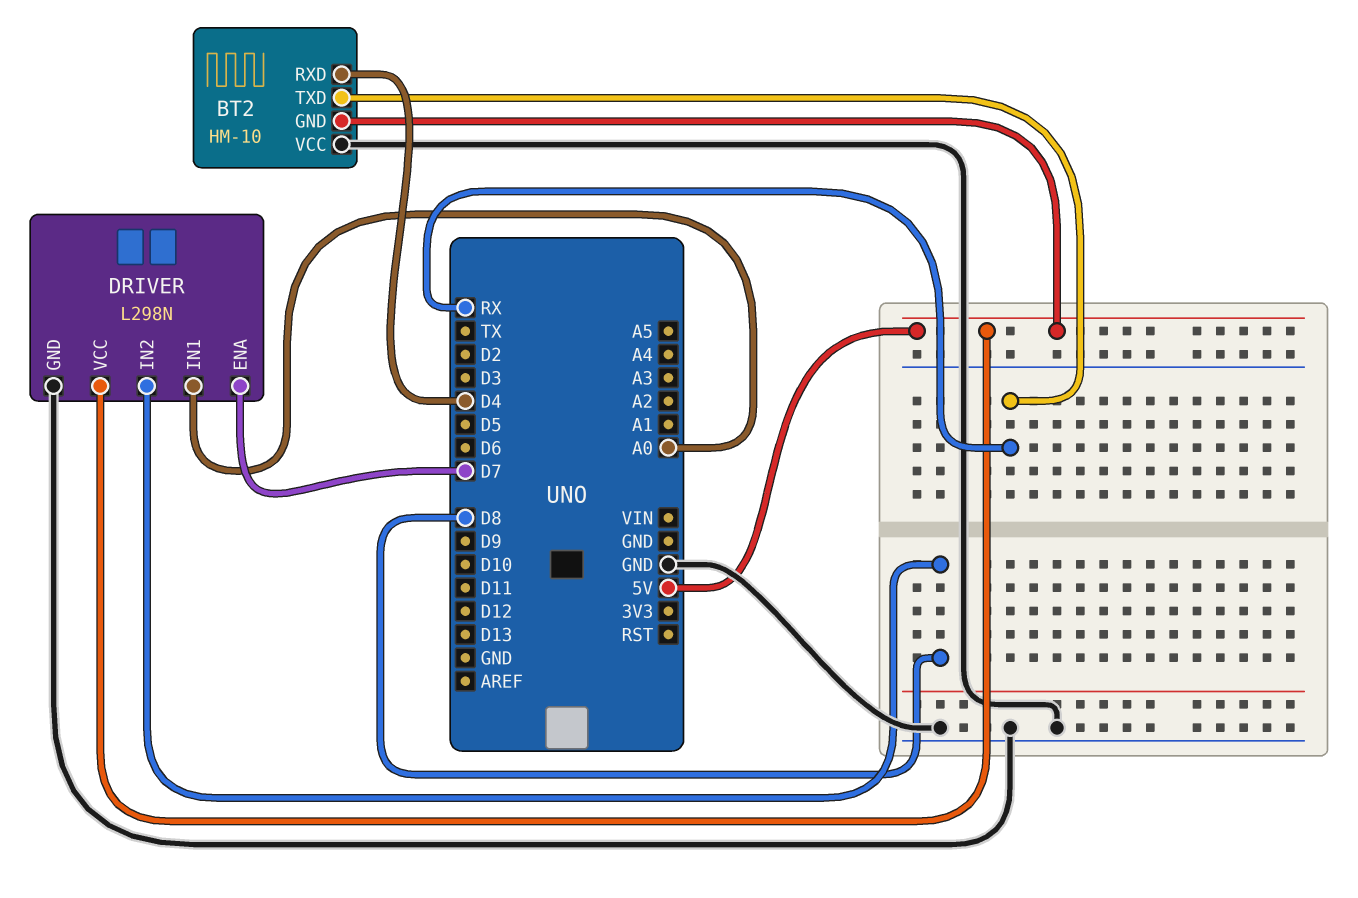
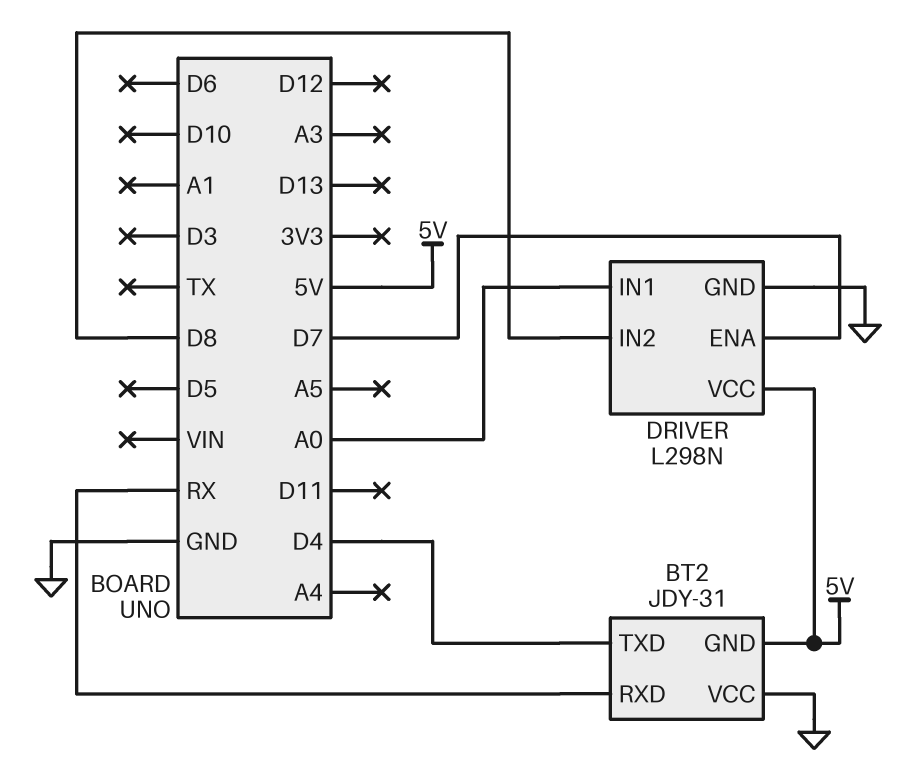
BT2: HM-10 -> JDY-31
BT2 pin RXD: D4 -> RX
BT2 pin TXD: RX -> D4

